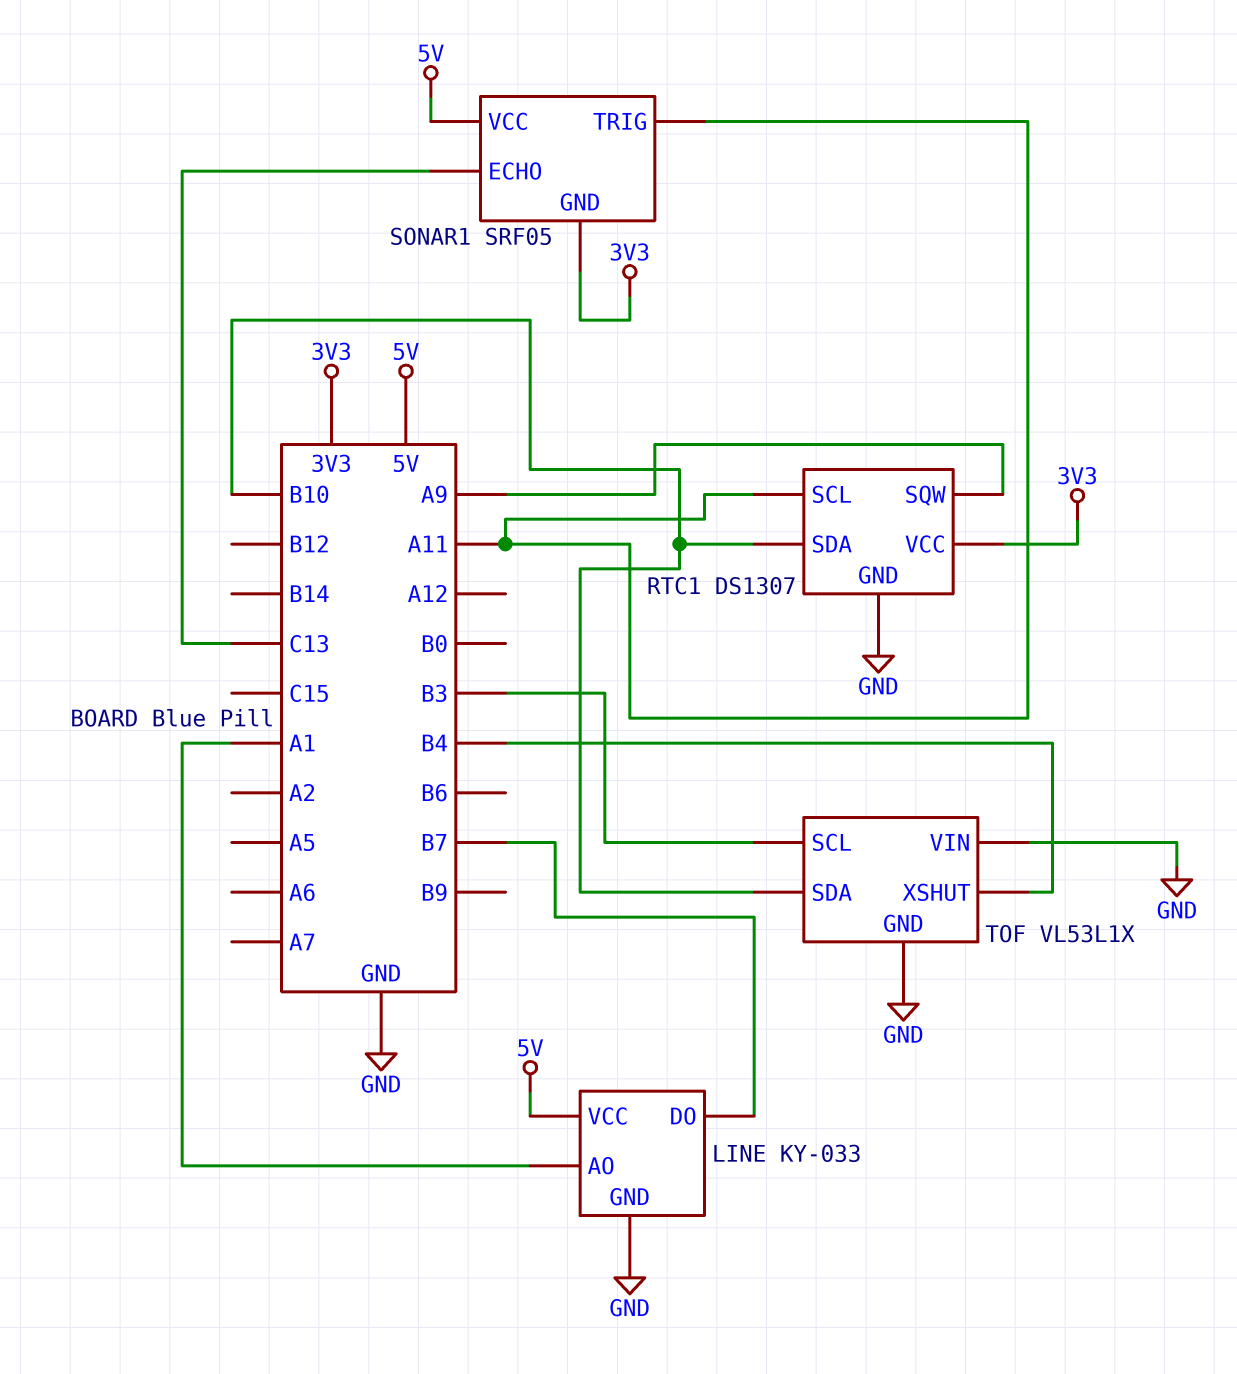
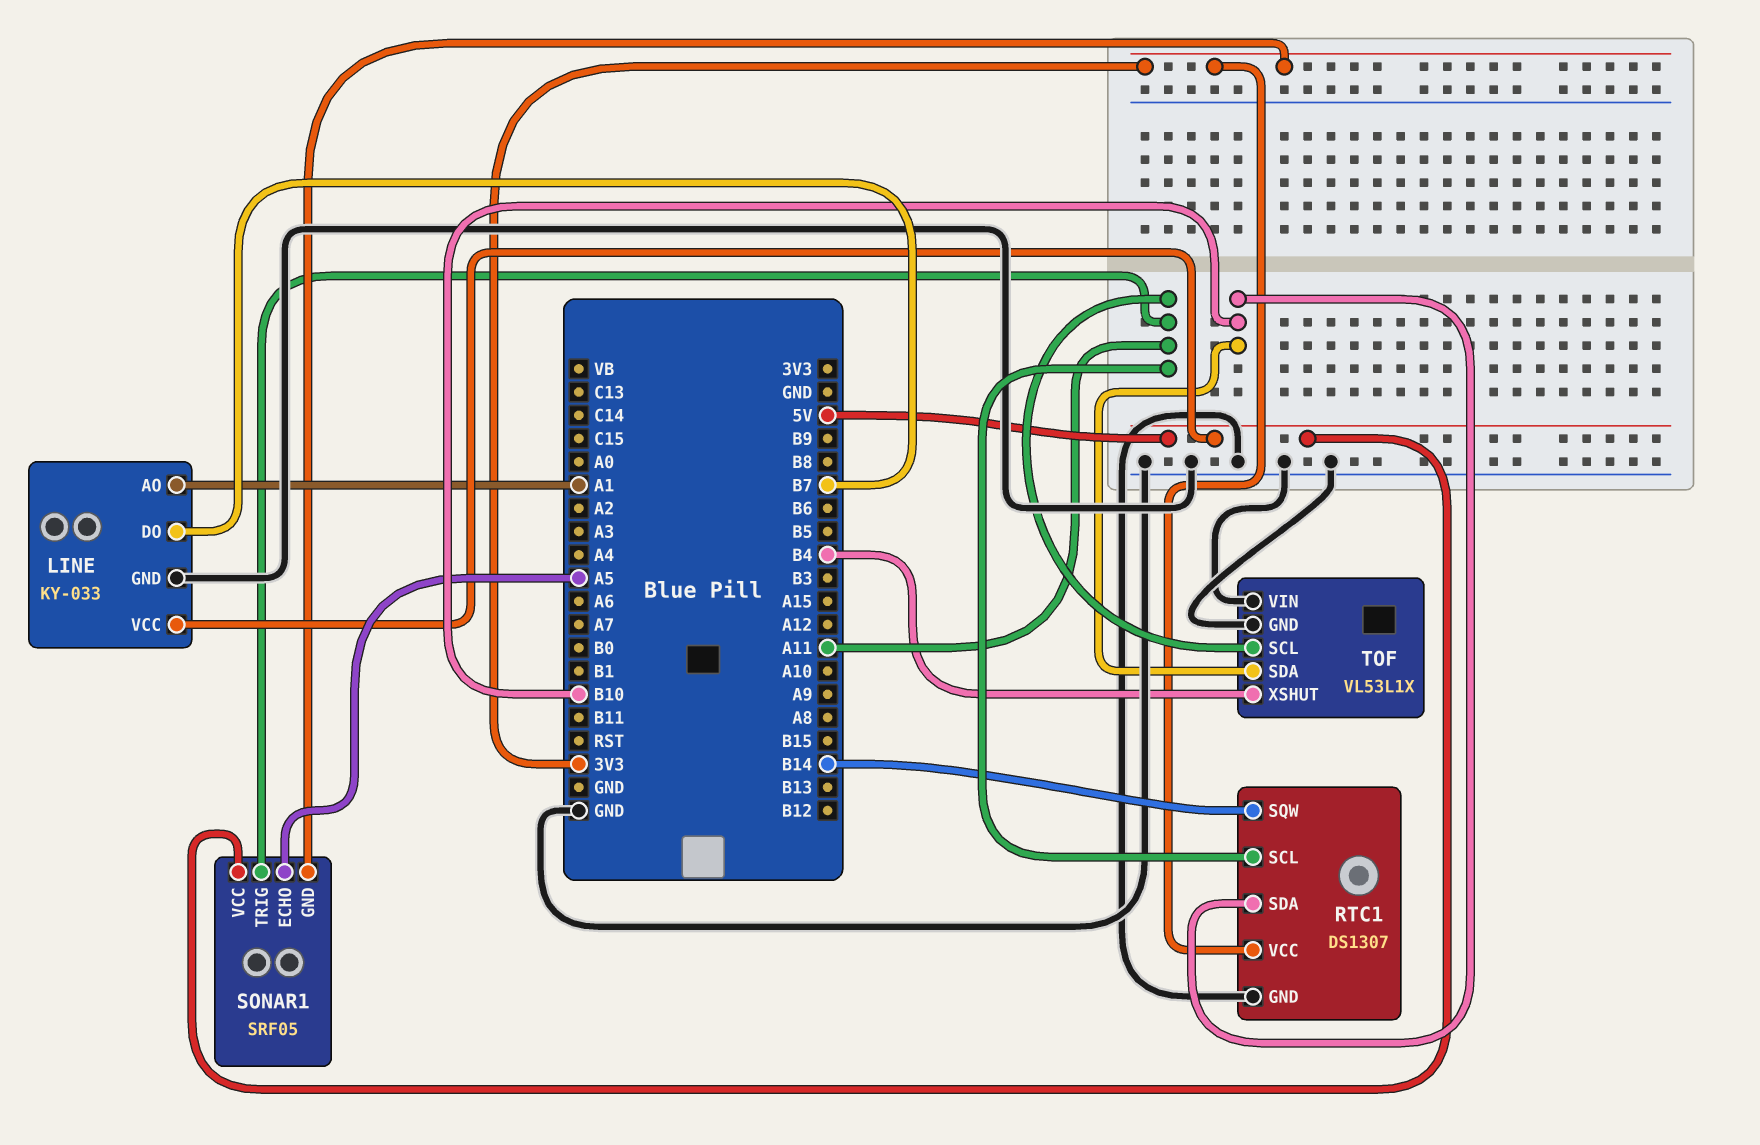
RTC1 pin SQW: A9 -> B14
SONAR1 pin ECHO: C13 -> A5
TOF pin SCL: B3 -> A11

